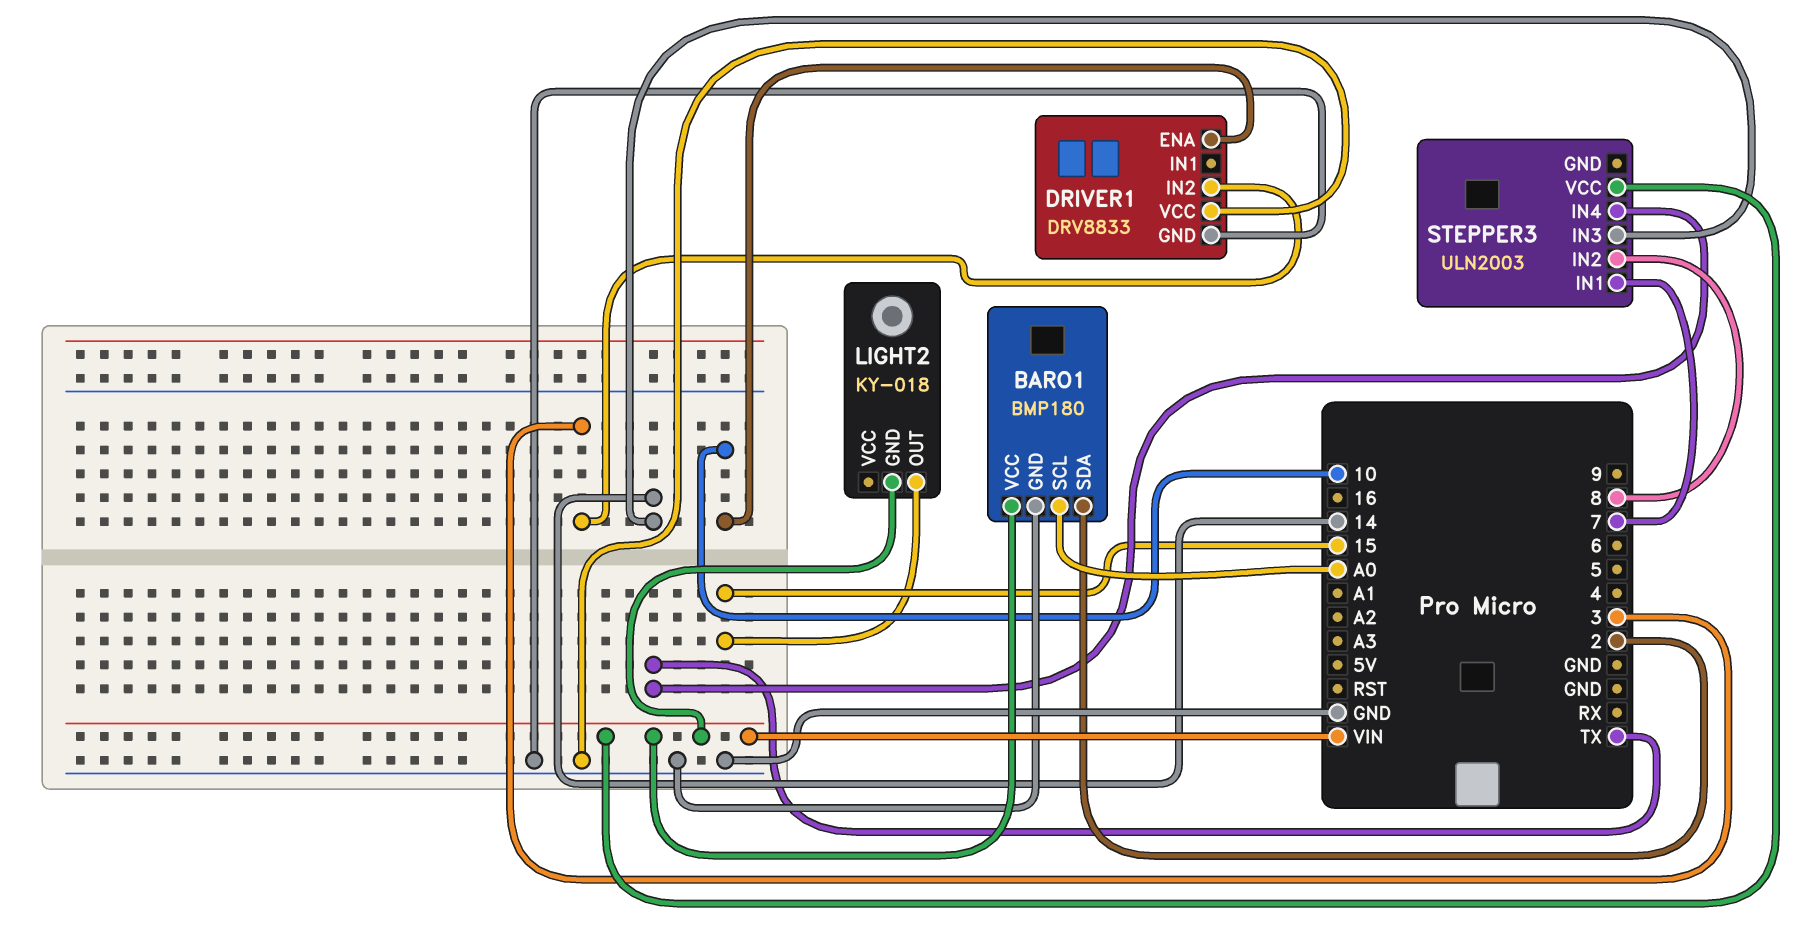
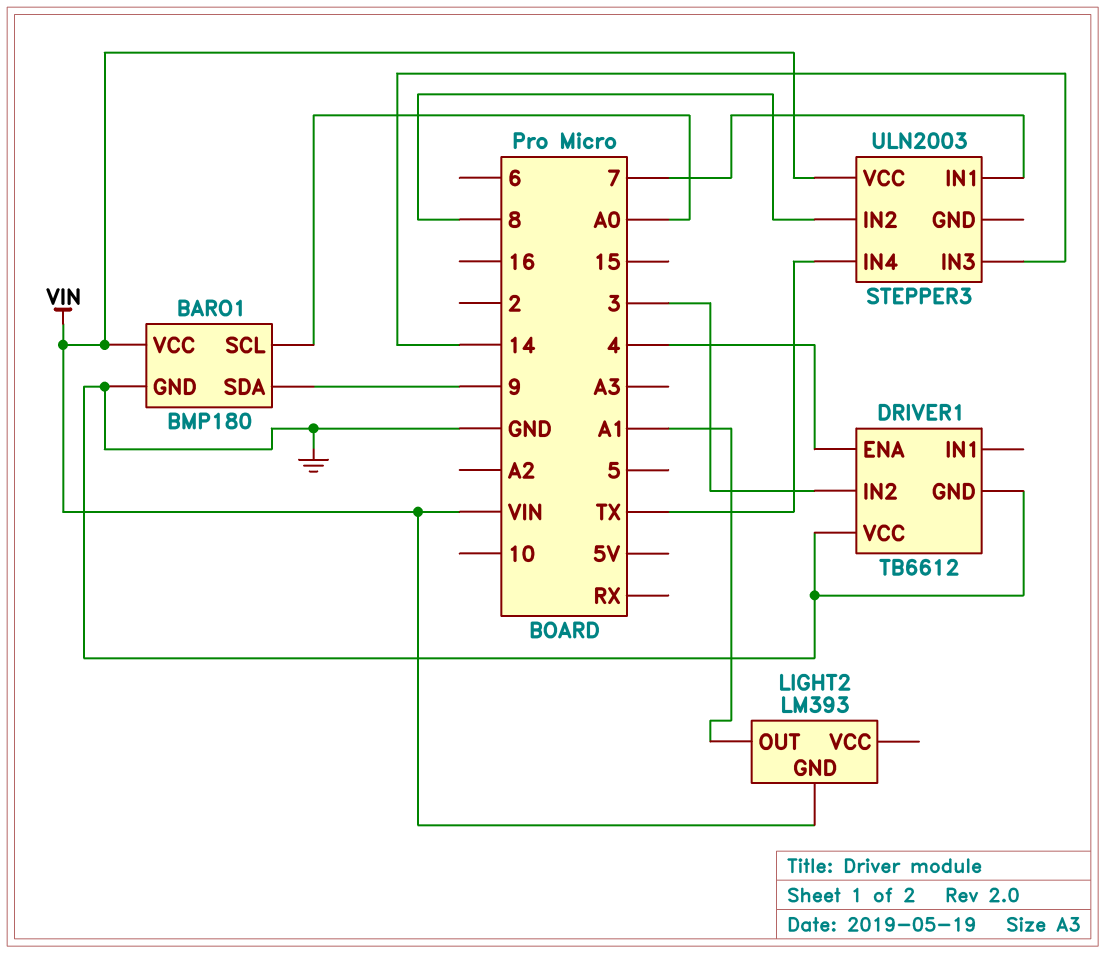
BARO1 pin SDA: 2 -> 9
DRIVER1: DRV8833 -> TB6612
DRIVER1 pin ENA: 10 -> 4
LIGHT2: KY-018 -> LM393
LIGHT2 pin OUT: 15 -> A1

